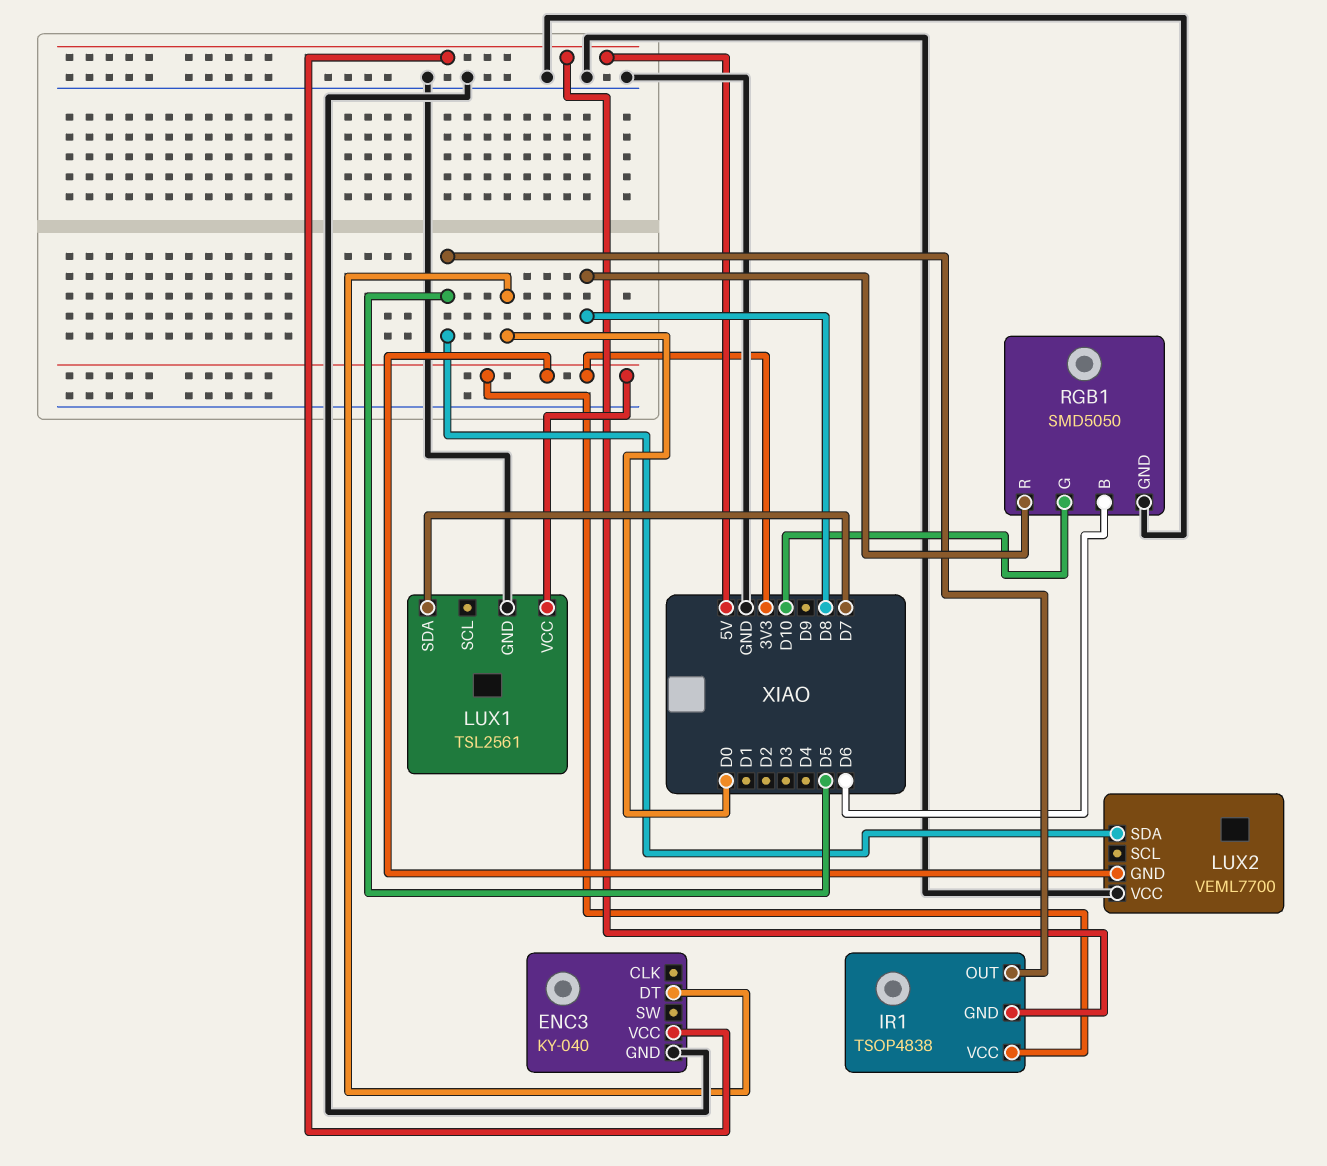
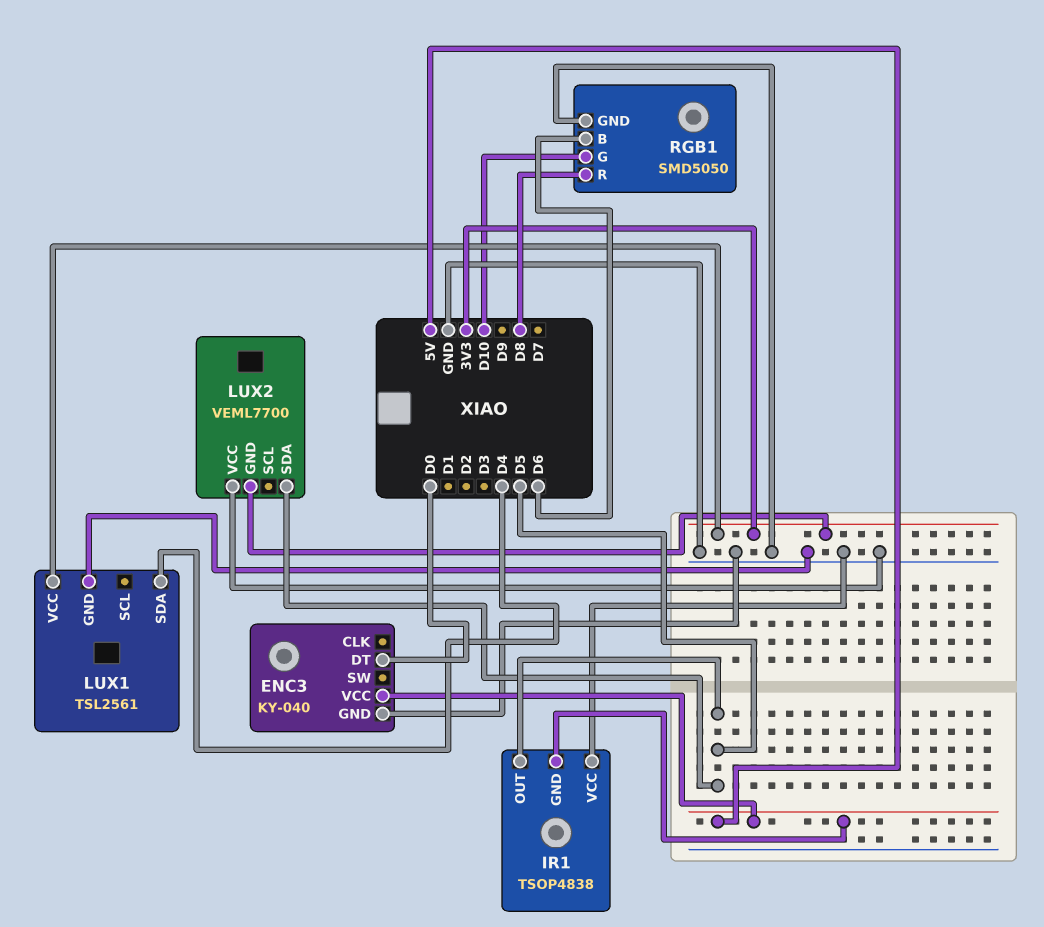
IR1 pin VCC: 3V3 -> GND
LUX1 pin SDA: D7 -> D4

